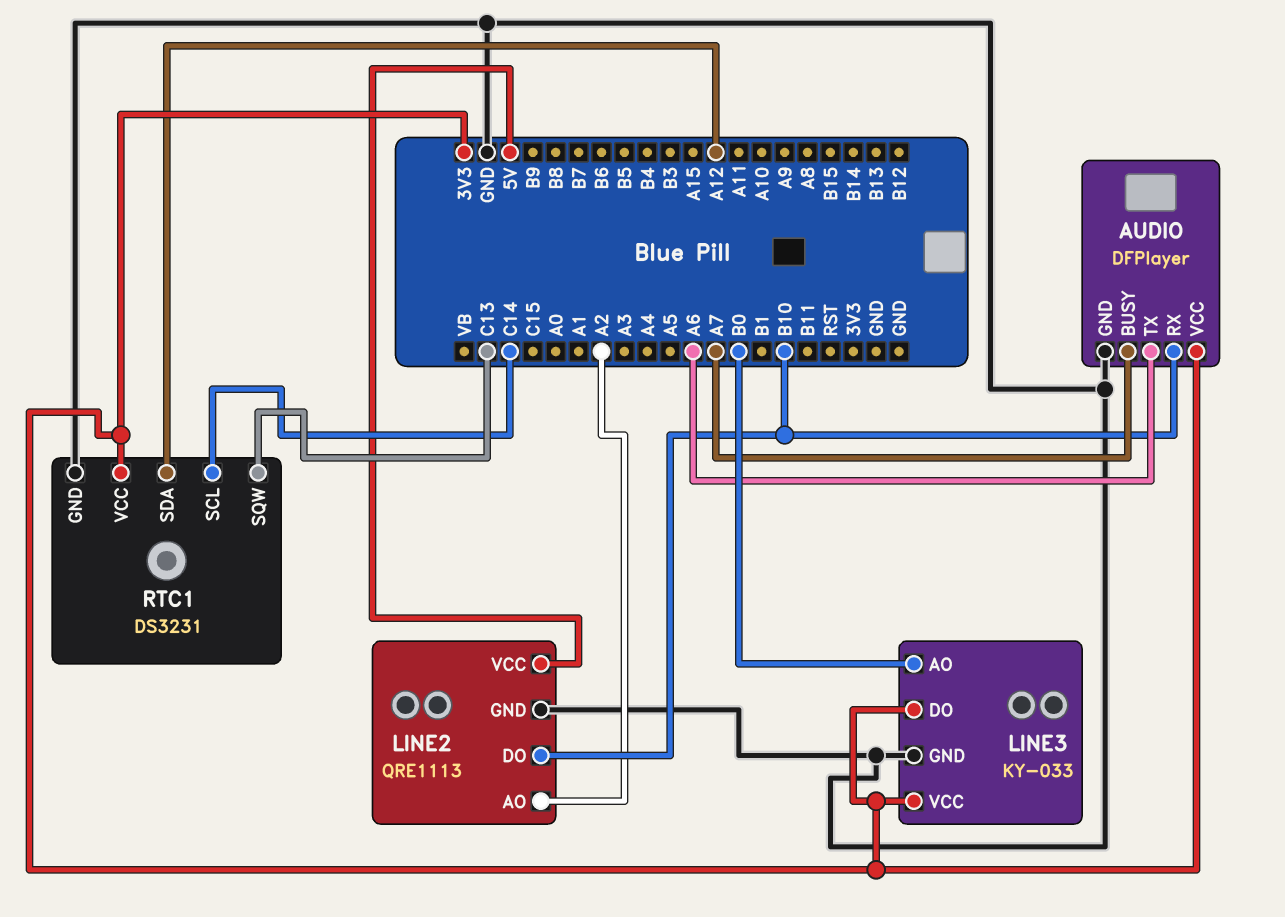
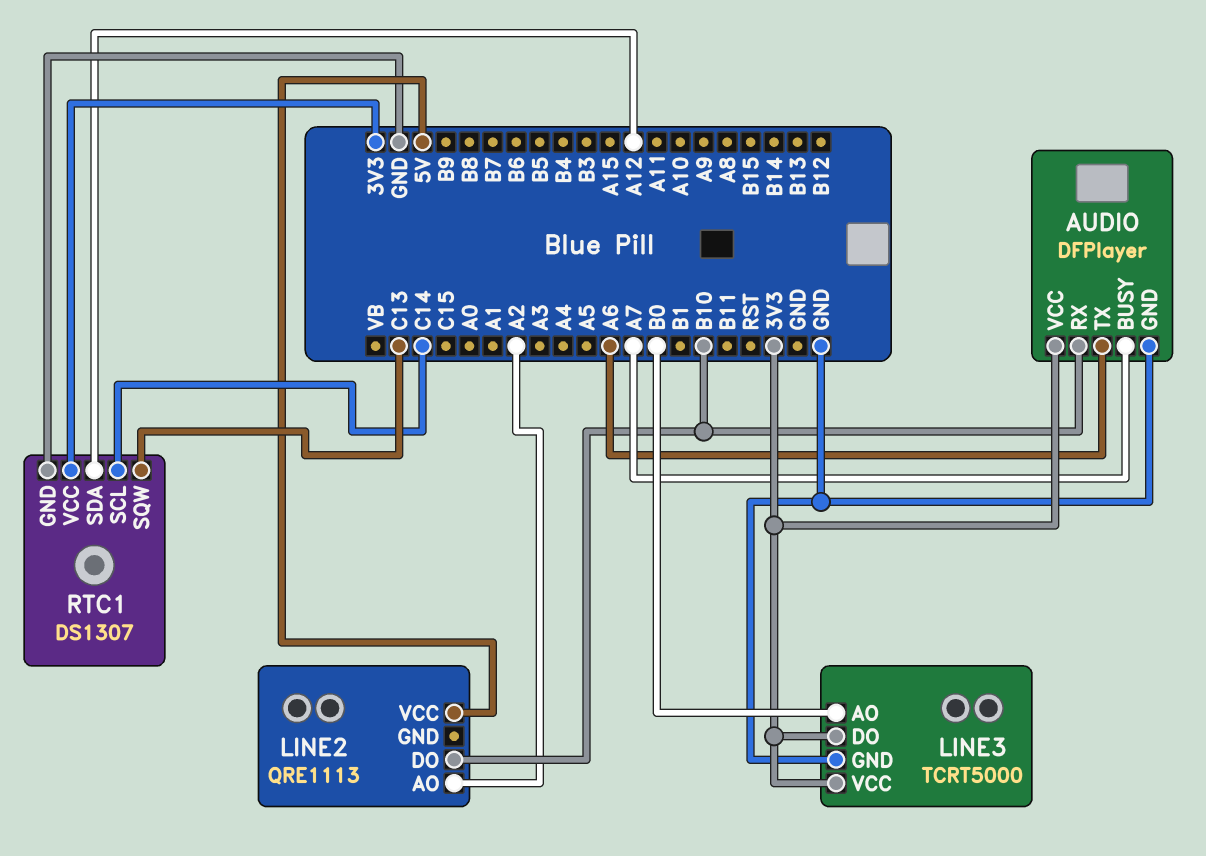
LINE2 pin GND: GND -> none
LINE3: KY-033 -> TCRT5000
RTC1: DS3231 -> DS1307

